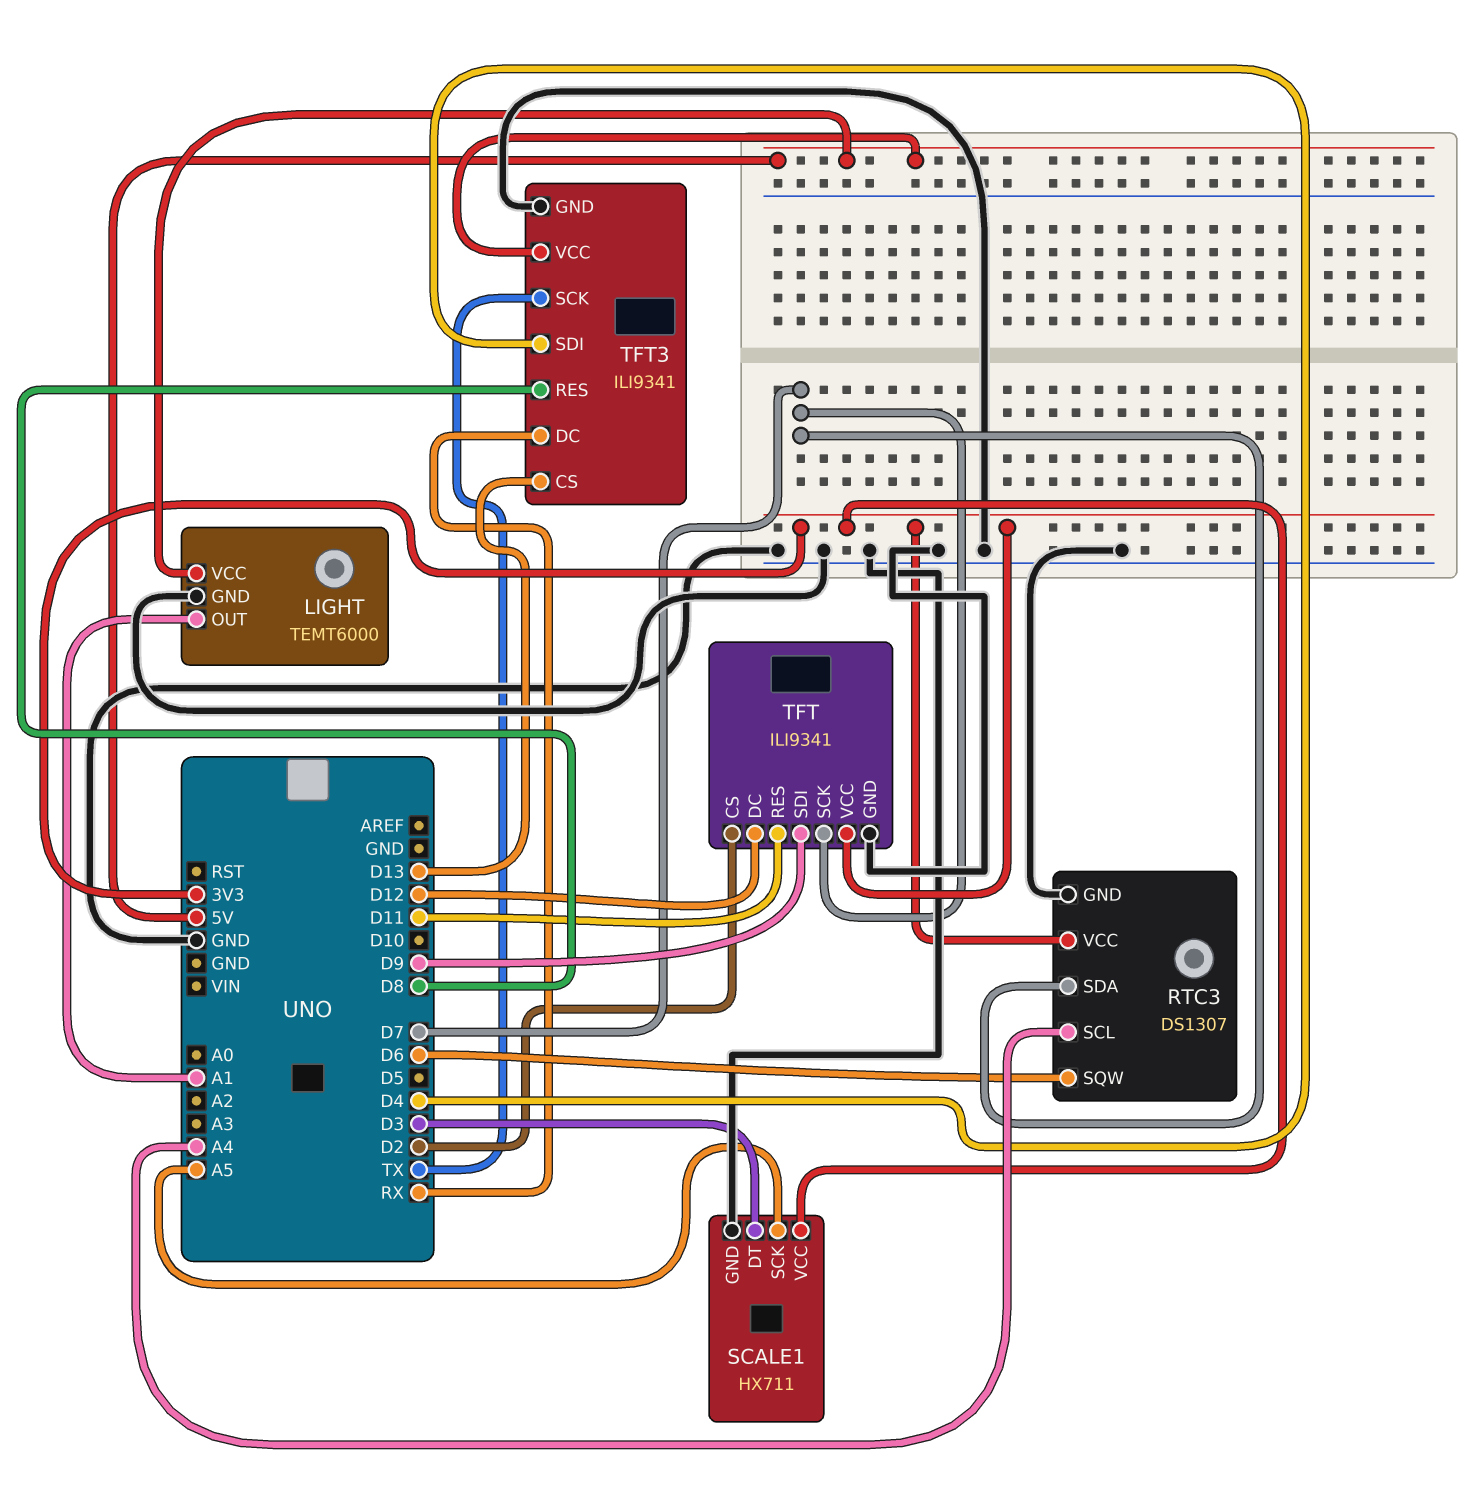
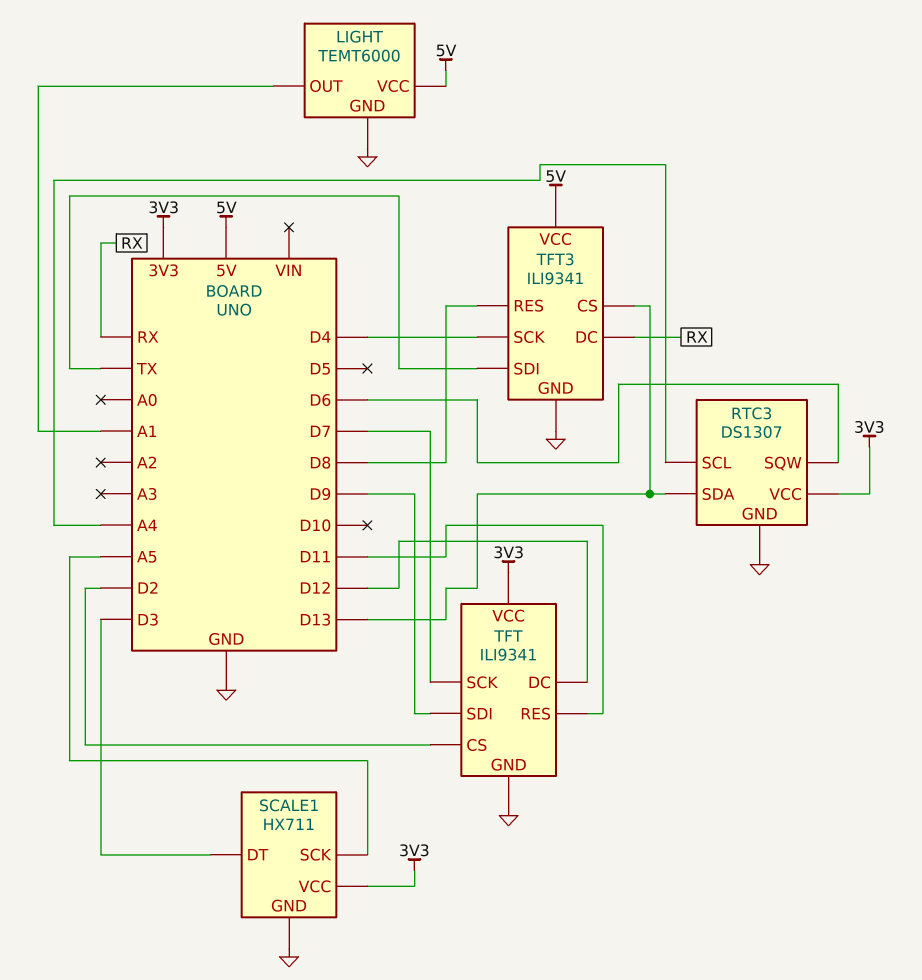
RTC3 pin SDA: D7 -> D13
TFT3 pin SCK: TX -> D4
TFT3 pin SDI: D4 -> TX

